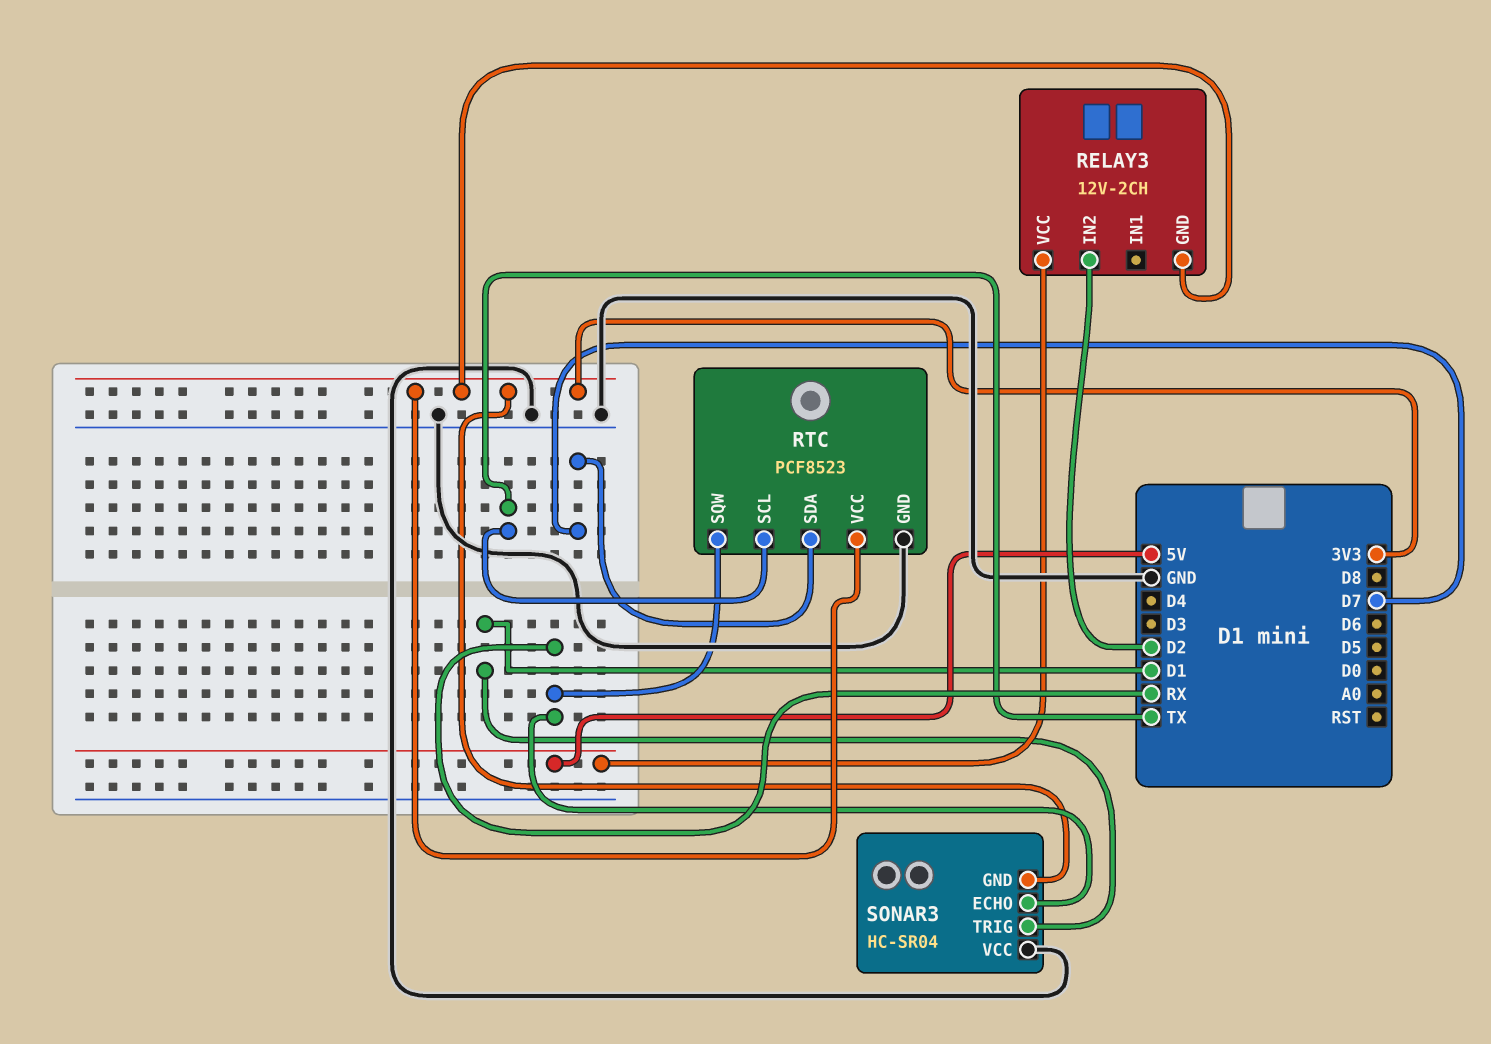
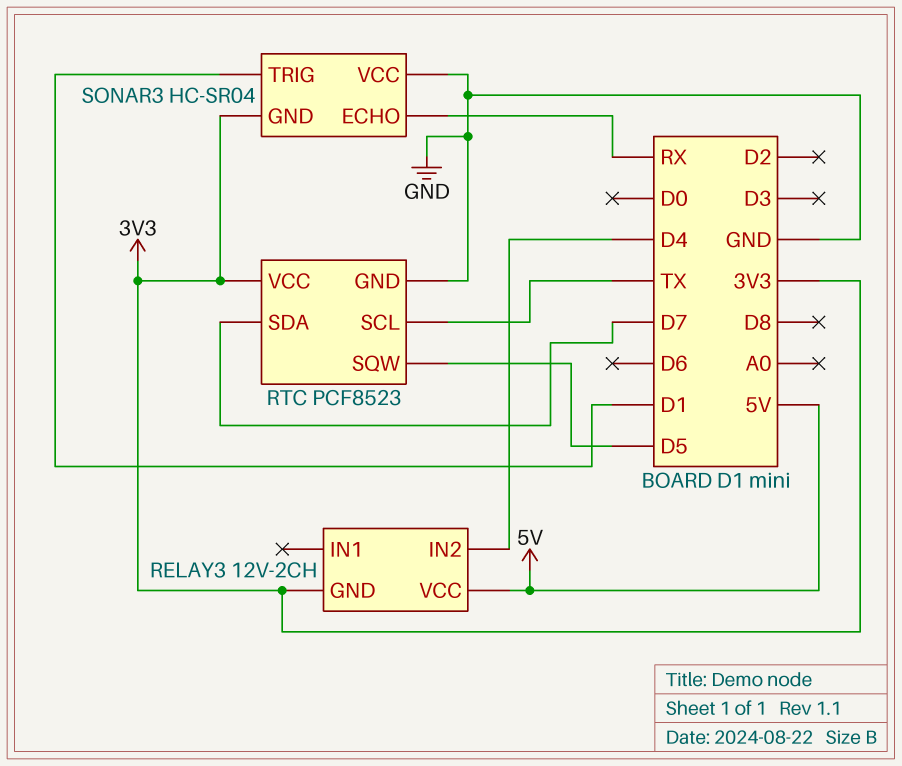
RELAY3 pin IN2: D2 -> D4
RTC pin SQW: RX -> D5

